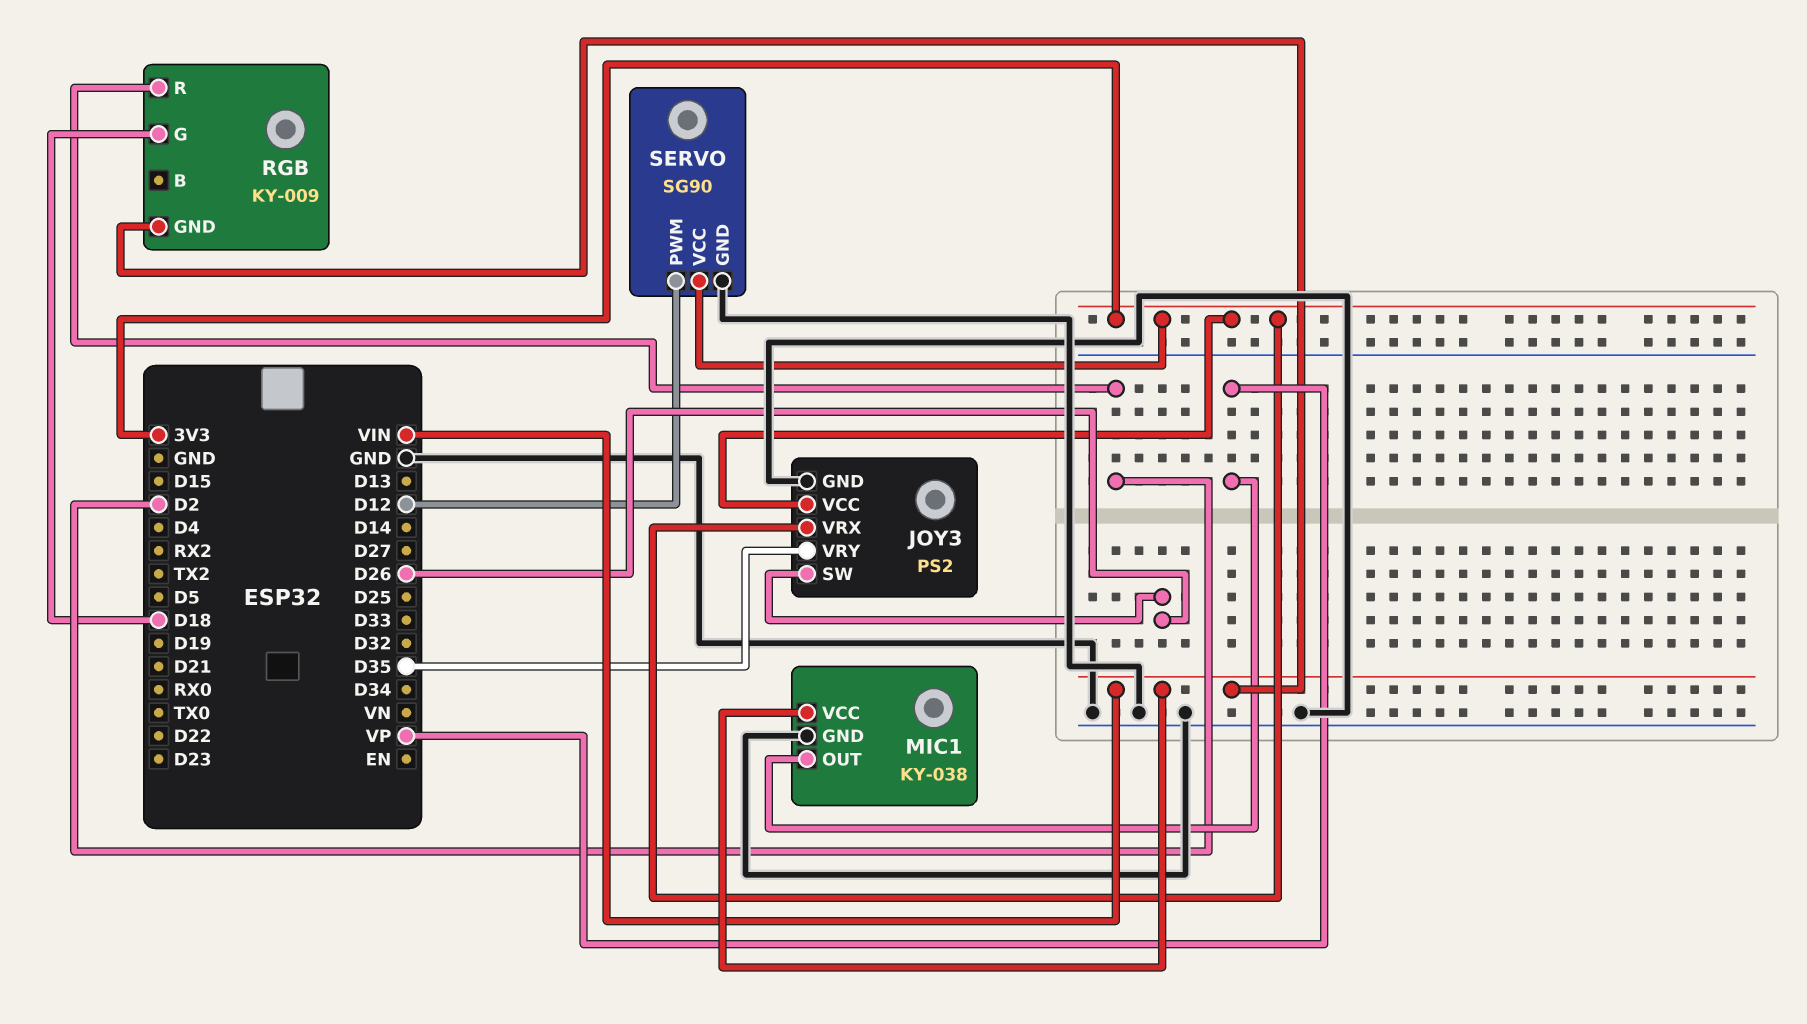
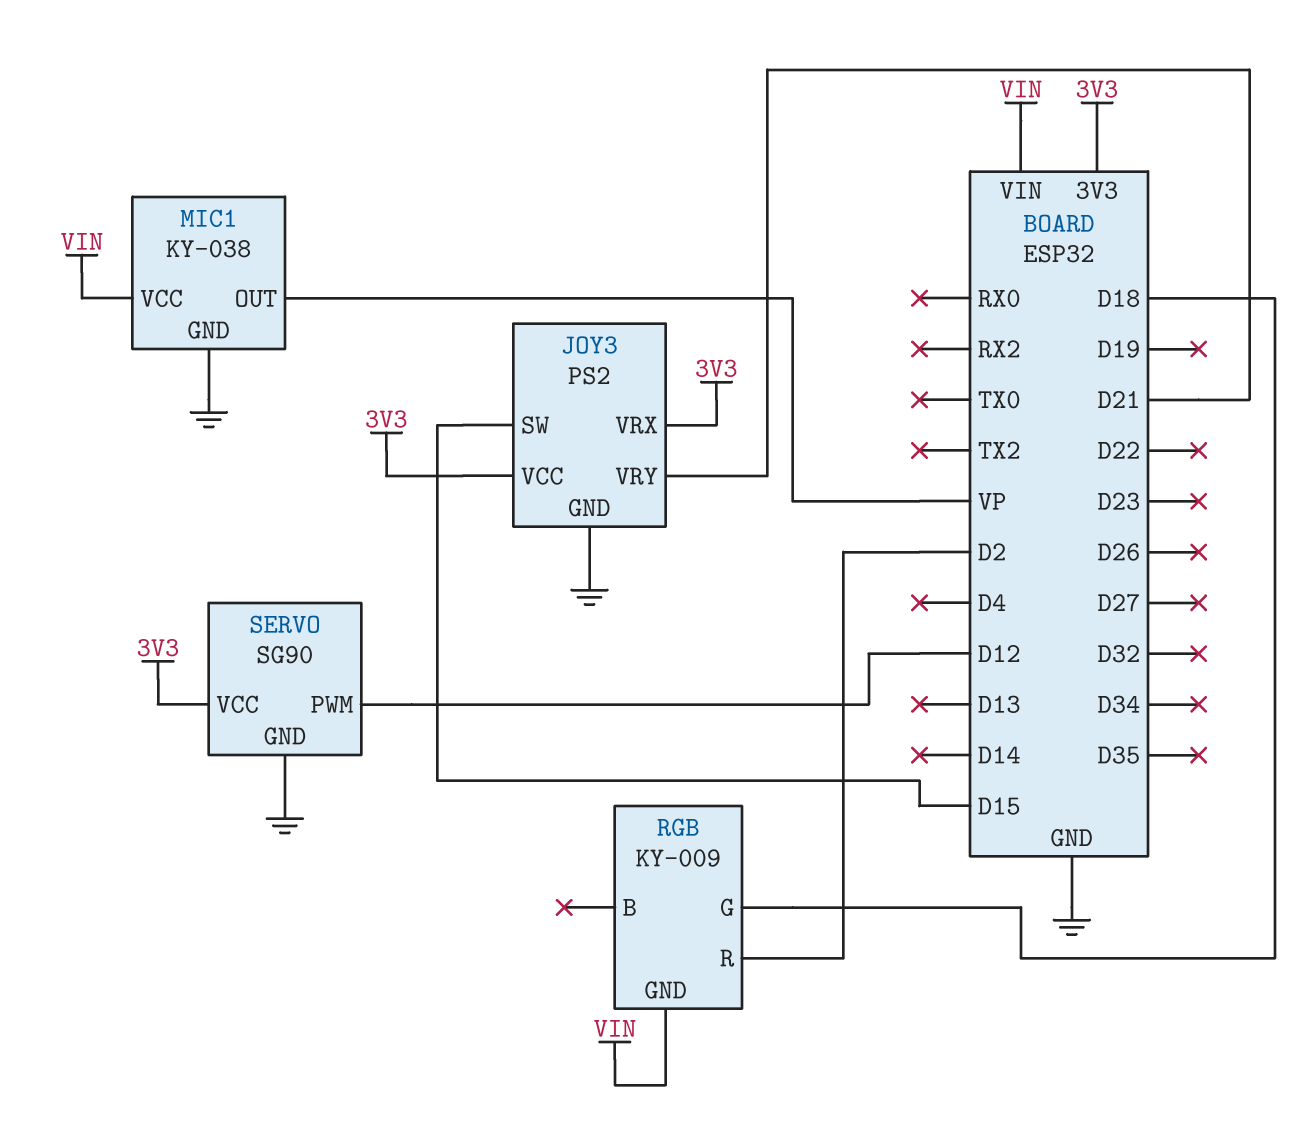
JOY3 pin SW: D26 -> D15
JOY3 pin VRY: D35 -> D21

